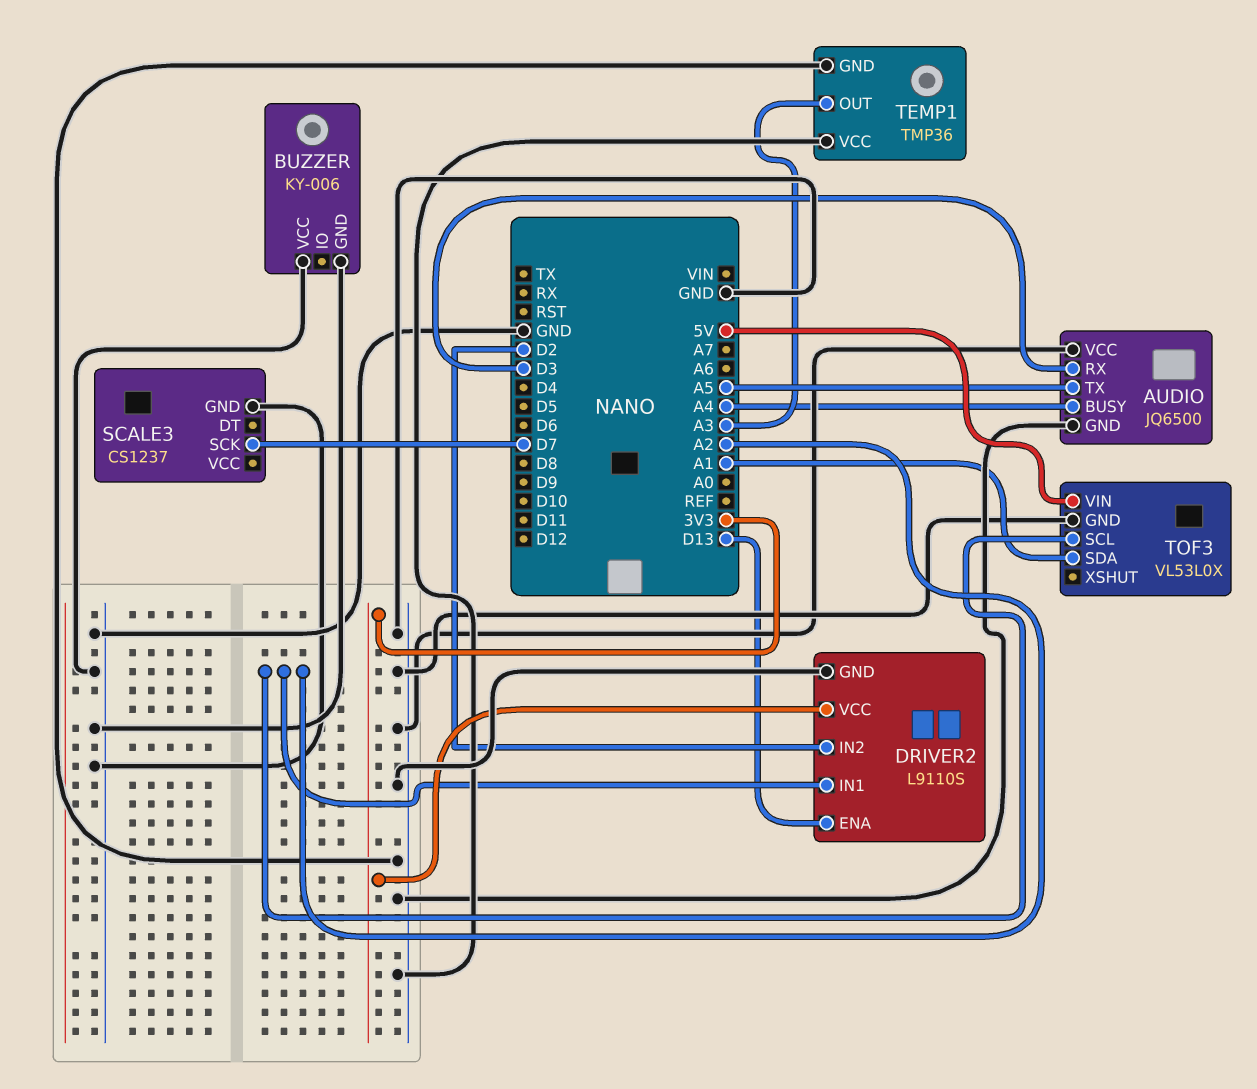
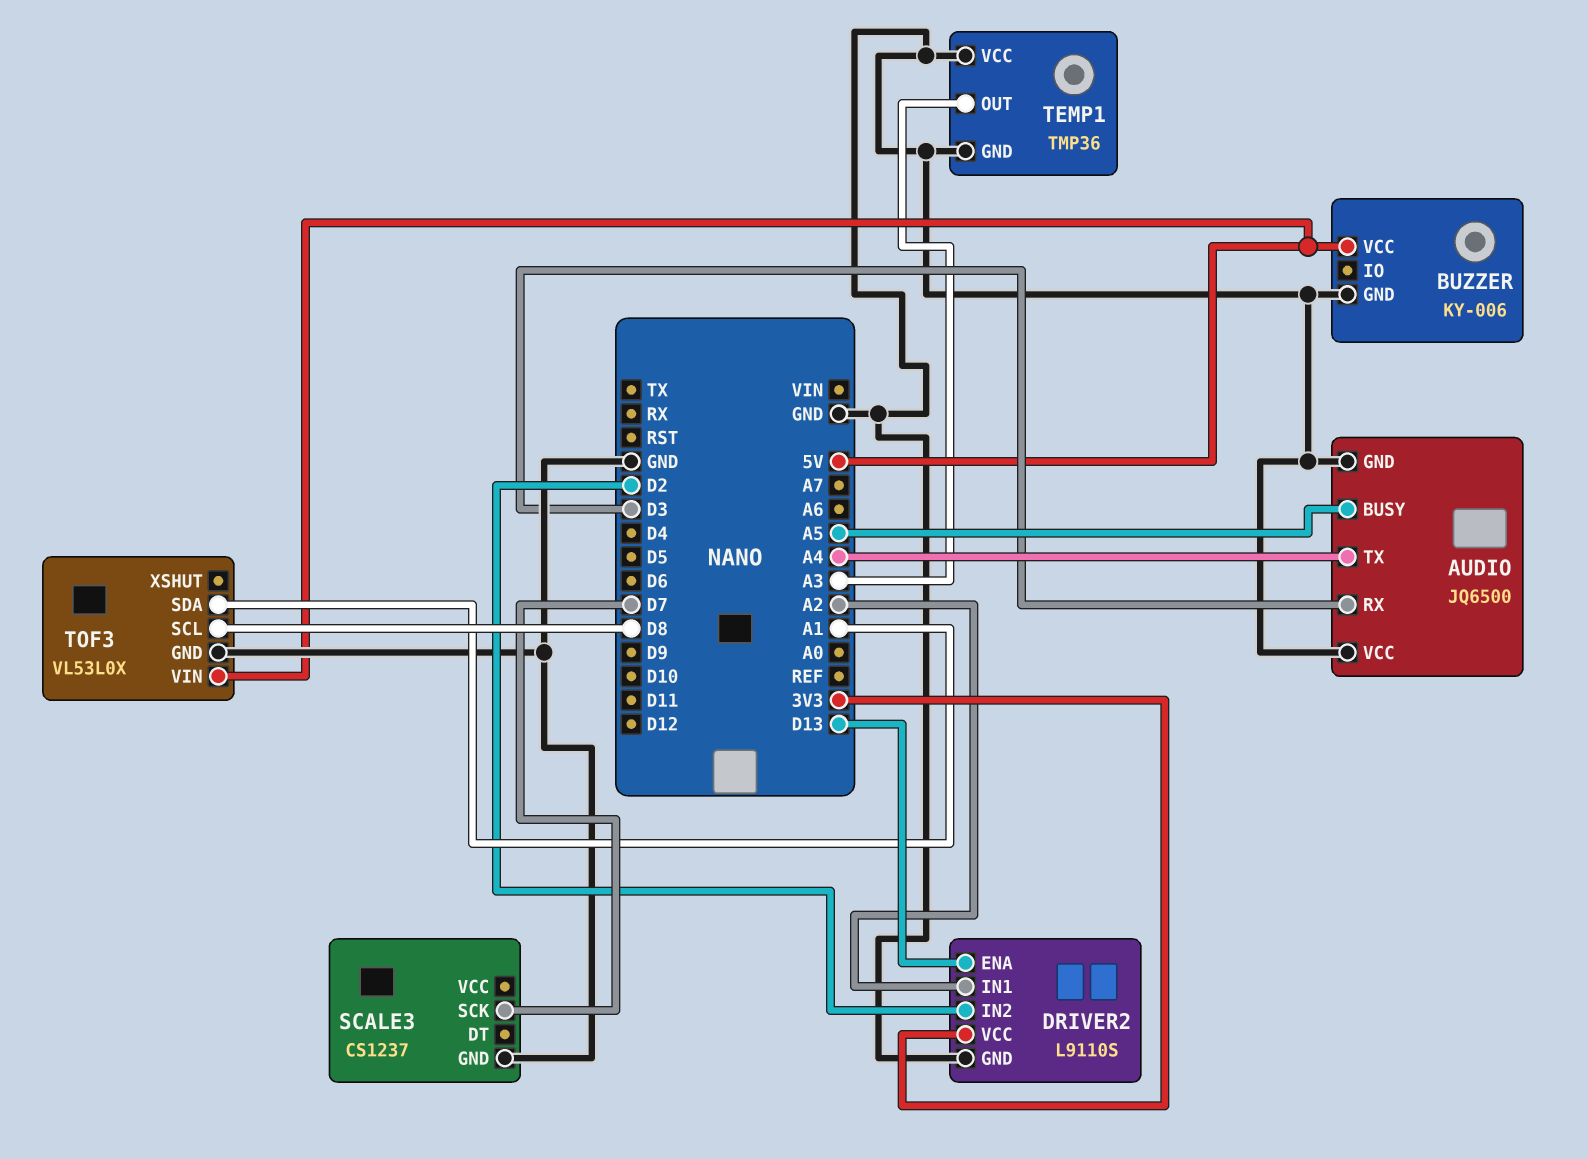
AUDIO pin BUSY: A4 -> A5
AUDIO pin TX: A5 -> A4
BUZZER pin VCC: GND -> 5V
TOF3 pin SCL: A2 -> D8

